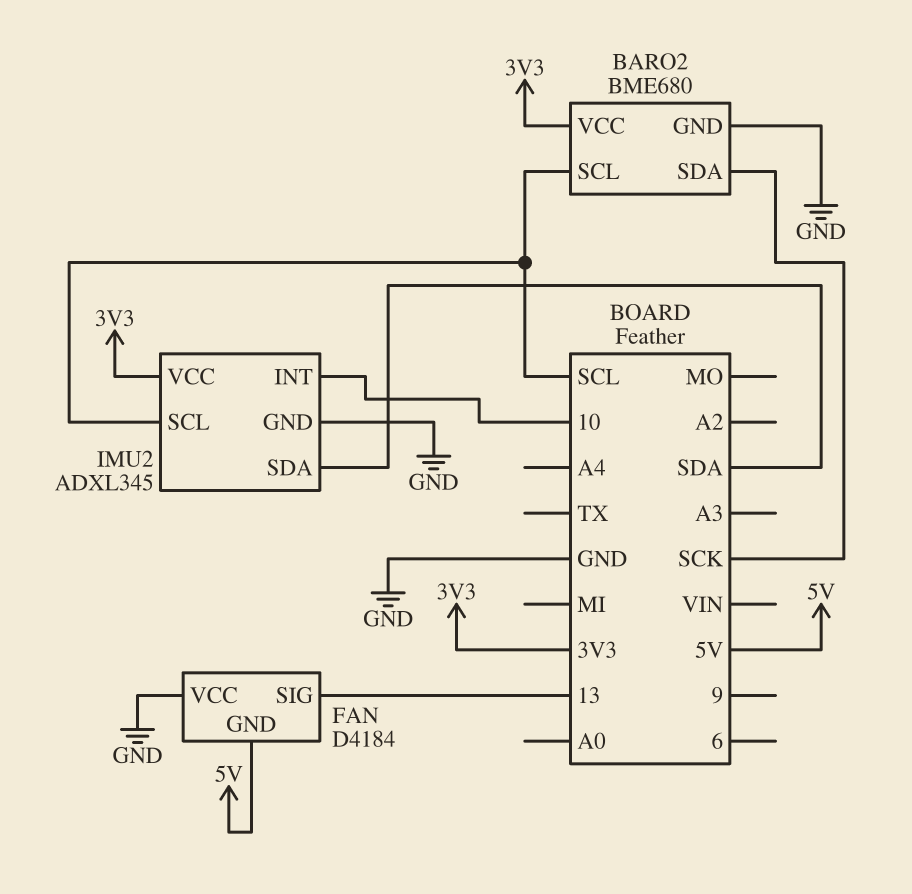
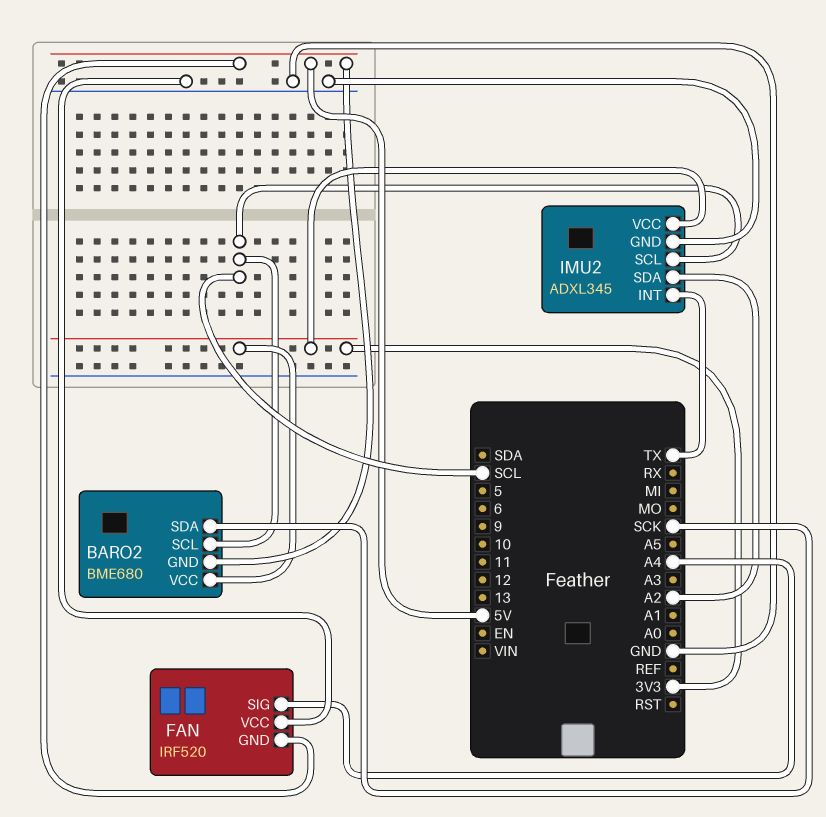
BARO2 pin GND: GND -> 5V
FAN: D4184 -> IRF520
FAN pin SIG: 13 -> A4
IMU2 pin INT: 10 -> TX
IMU2 pin SDA: SDA -> A2

